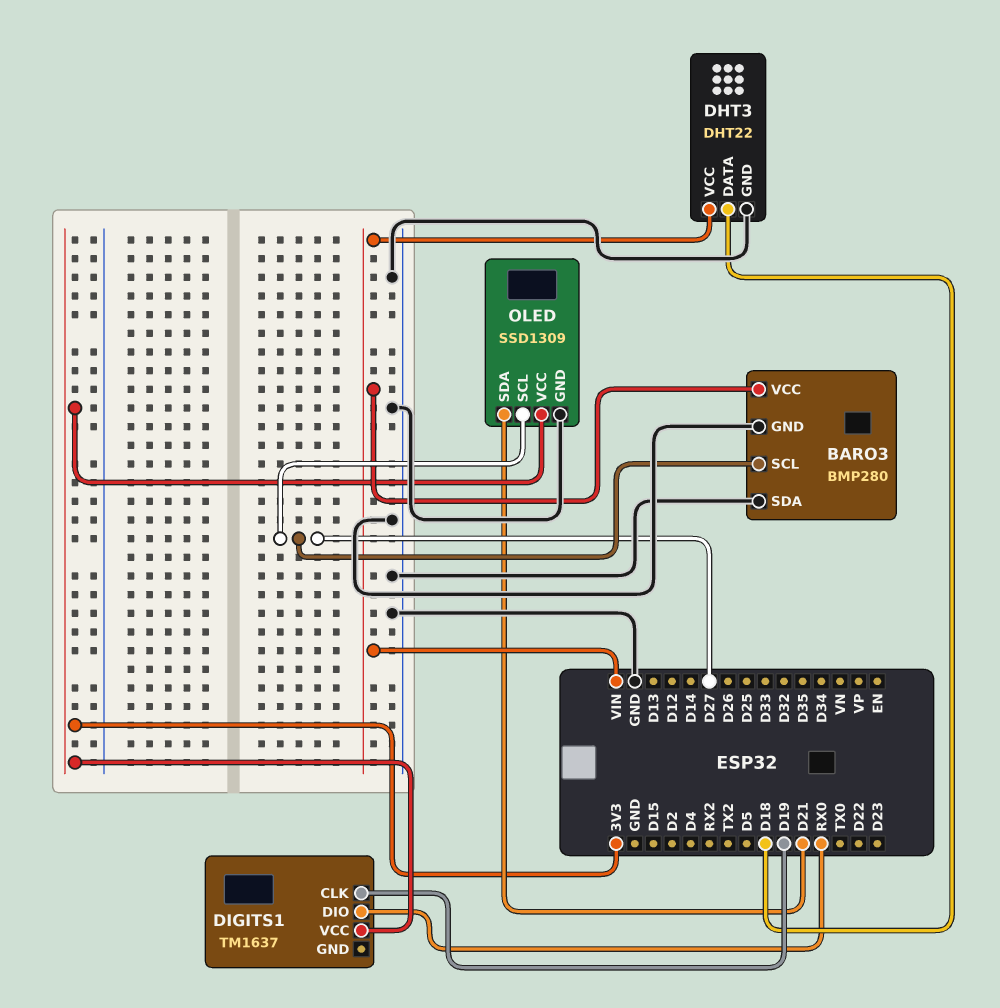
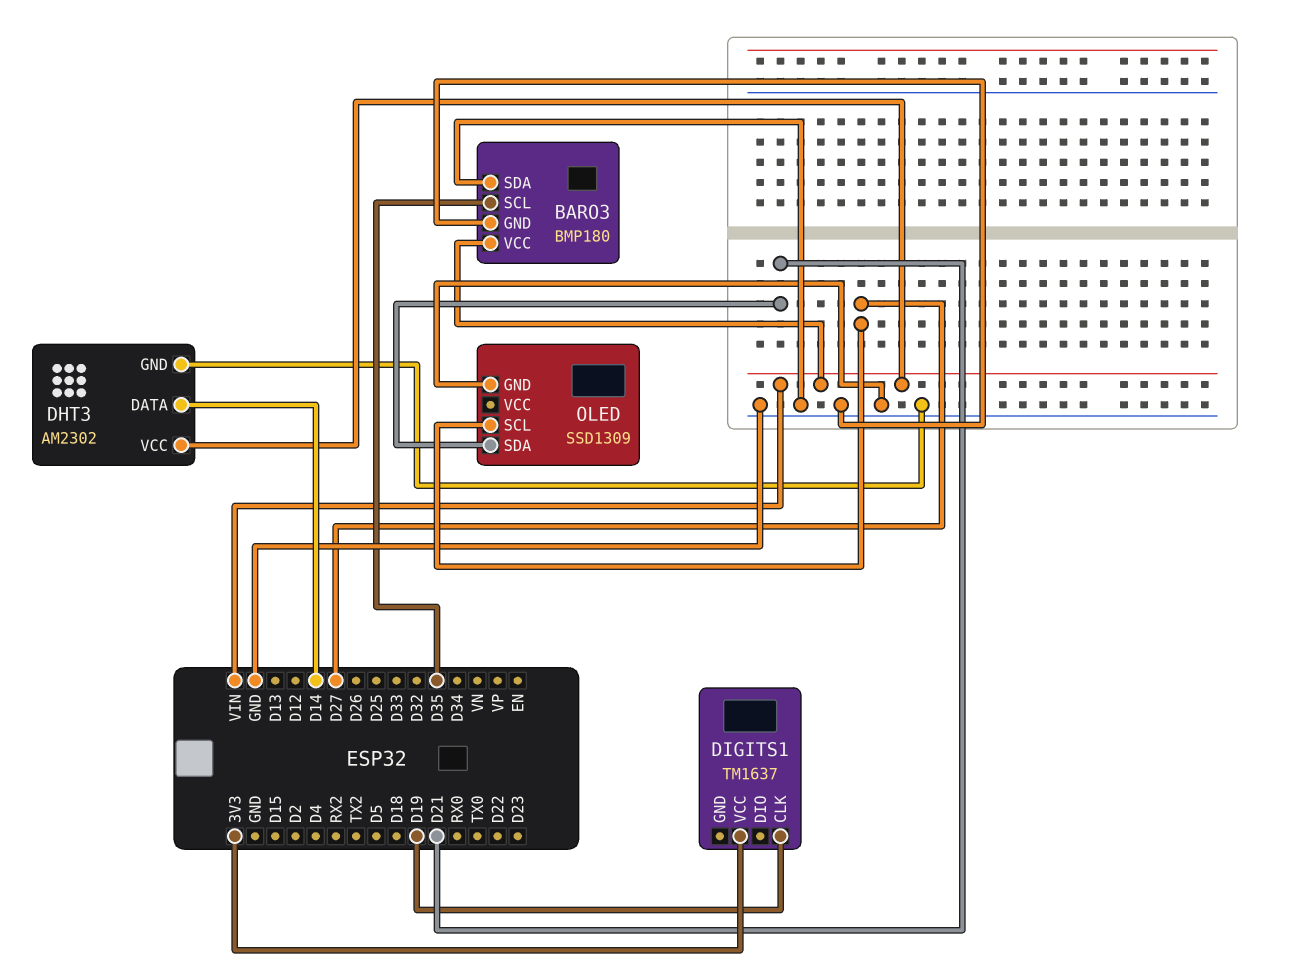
BARO3: BMP280 -> BMP180
BARO3 pin SCL: D27 -> D35
DHT3: DHT22 -> AM2302
DHT3 pin DATA: D18 -> D14
DIGITS1 pin DIO: RX0 -> none
OLED pin VCC: 3V3 -> none

